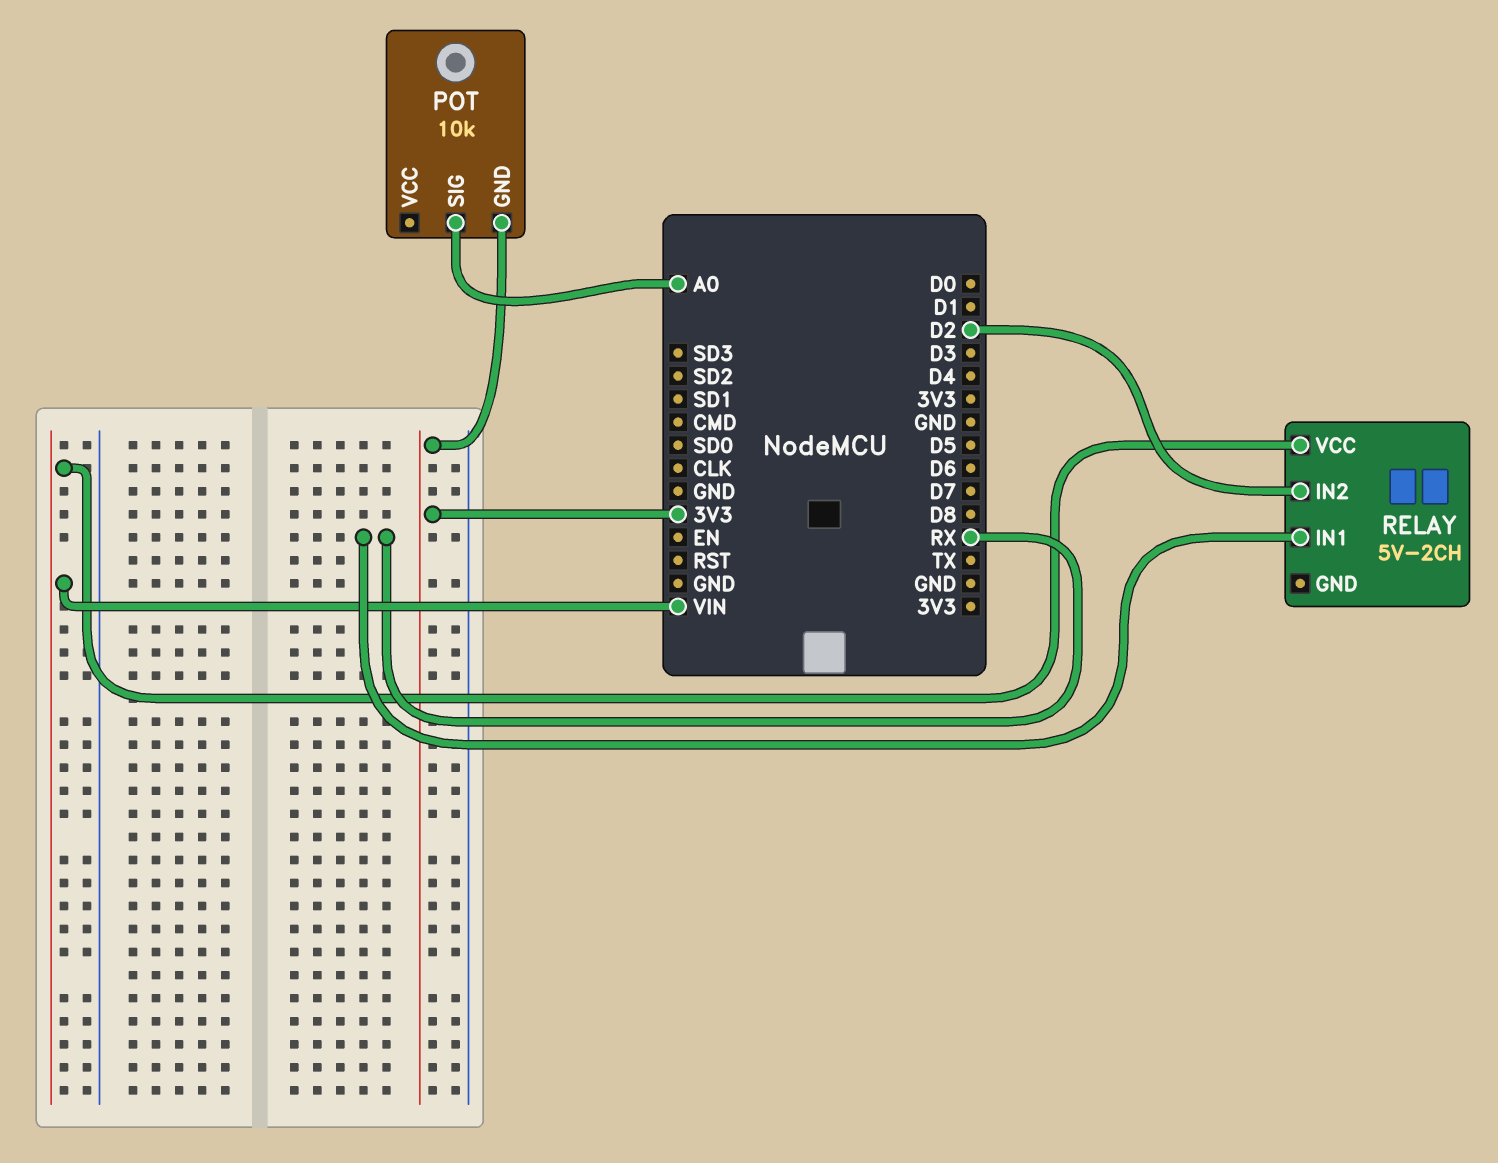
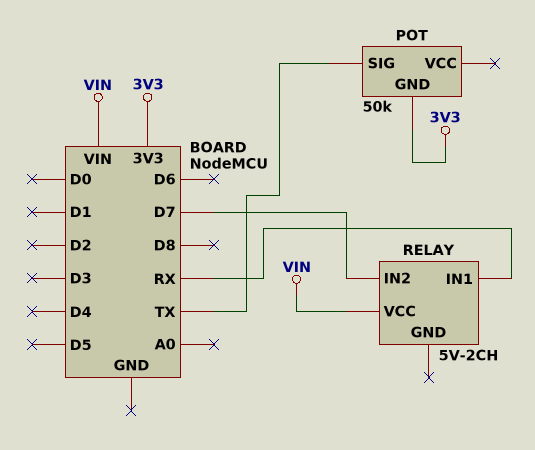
POT: 10k -> 50k
POT pin SIG: A0 -> TX
RELAY pin IN2: D2 -> D7

